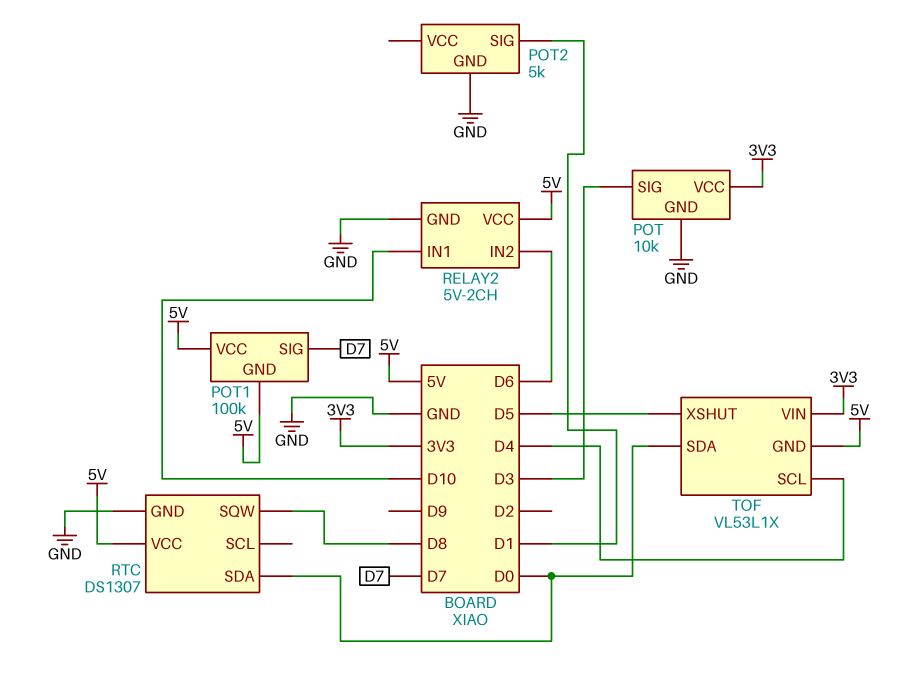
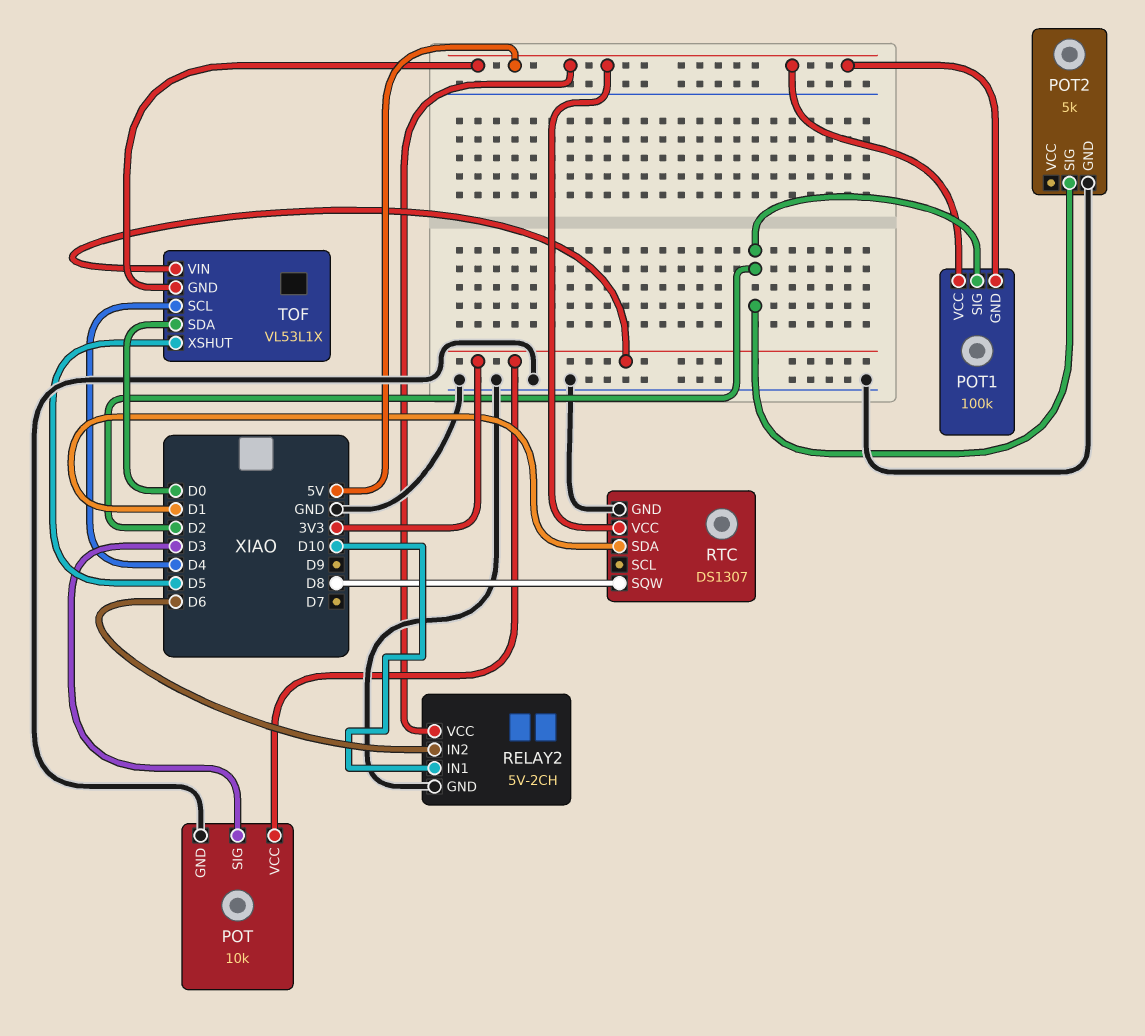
POT1 pin SIG: D7 -> D2
POT2 pin SIG: D1 -> D2
RTC pin SDA: D0 -> D1

